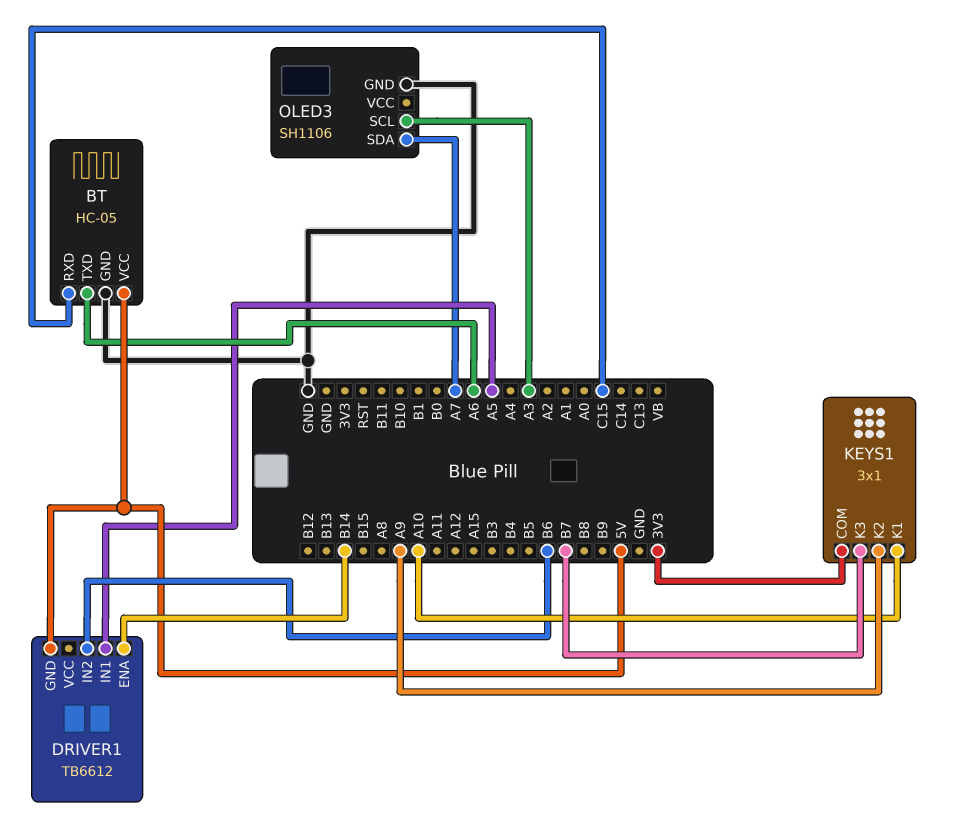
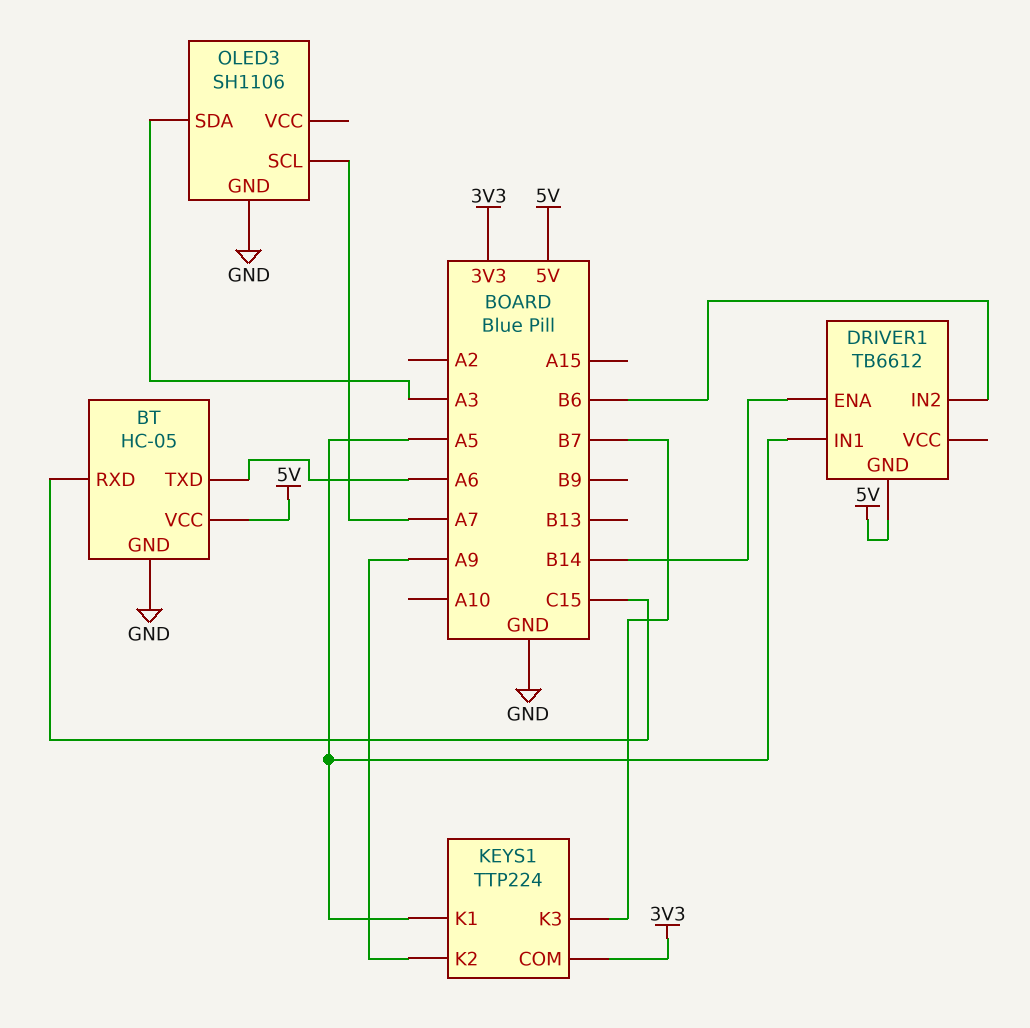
KEYS1: 3x1 -> TTP224
KEYS1 pin K1: A10 -> A5
OLED3 pin SCL: A3 -> A7
OLED3 pin SDA: A7 -> A3

